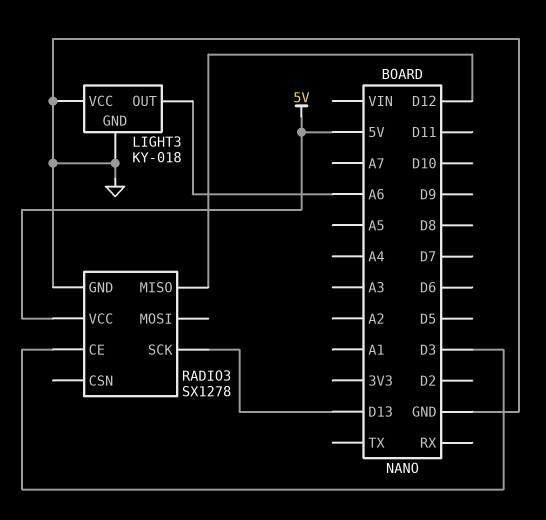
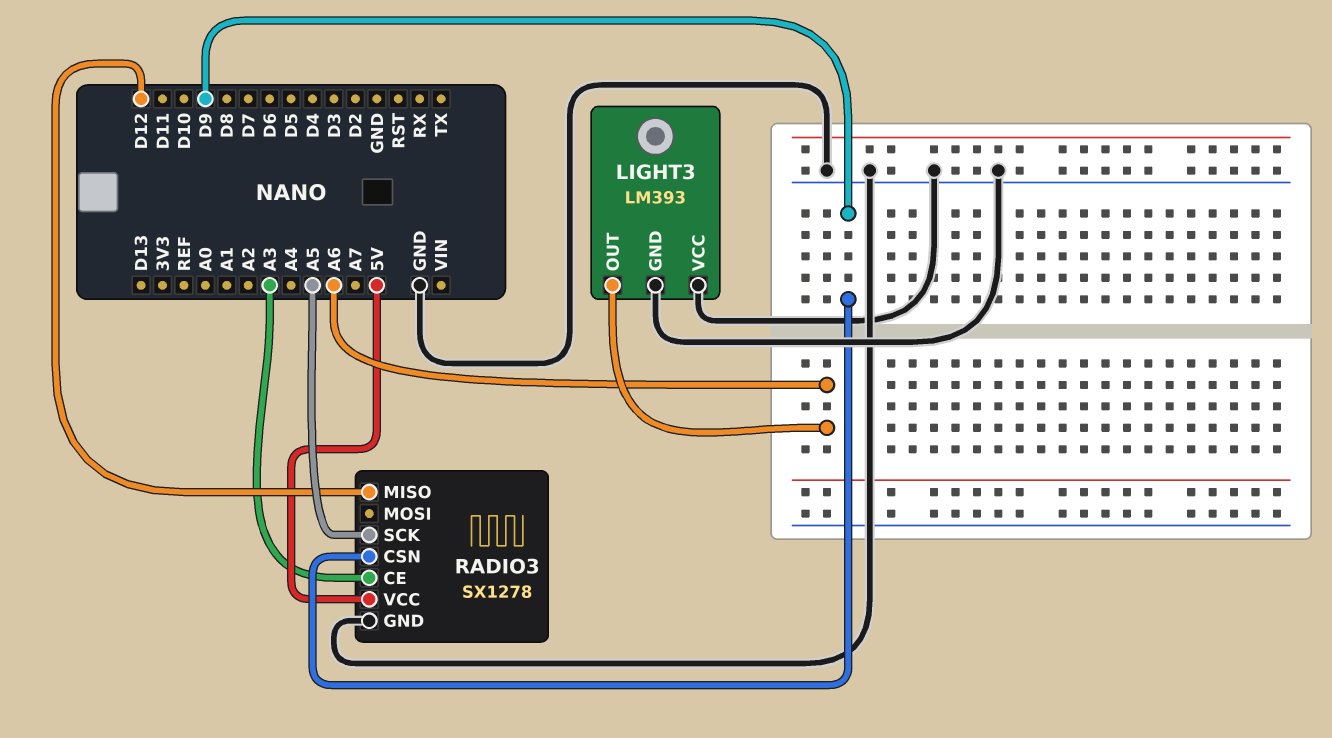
LIGHT3: KY-018 -> LM393
RADIO3 pin CE: D3 -> A3
RADIO3 pin CSN: none -> D9
RADIO3 pin SCK: D13 -> A5

